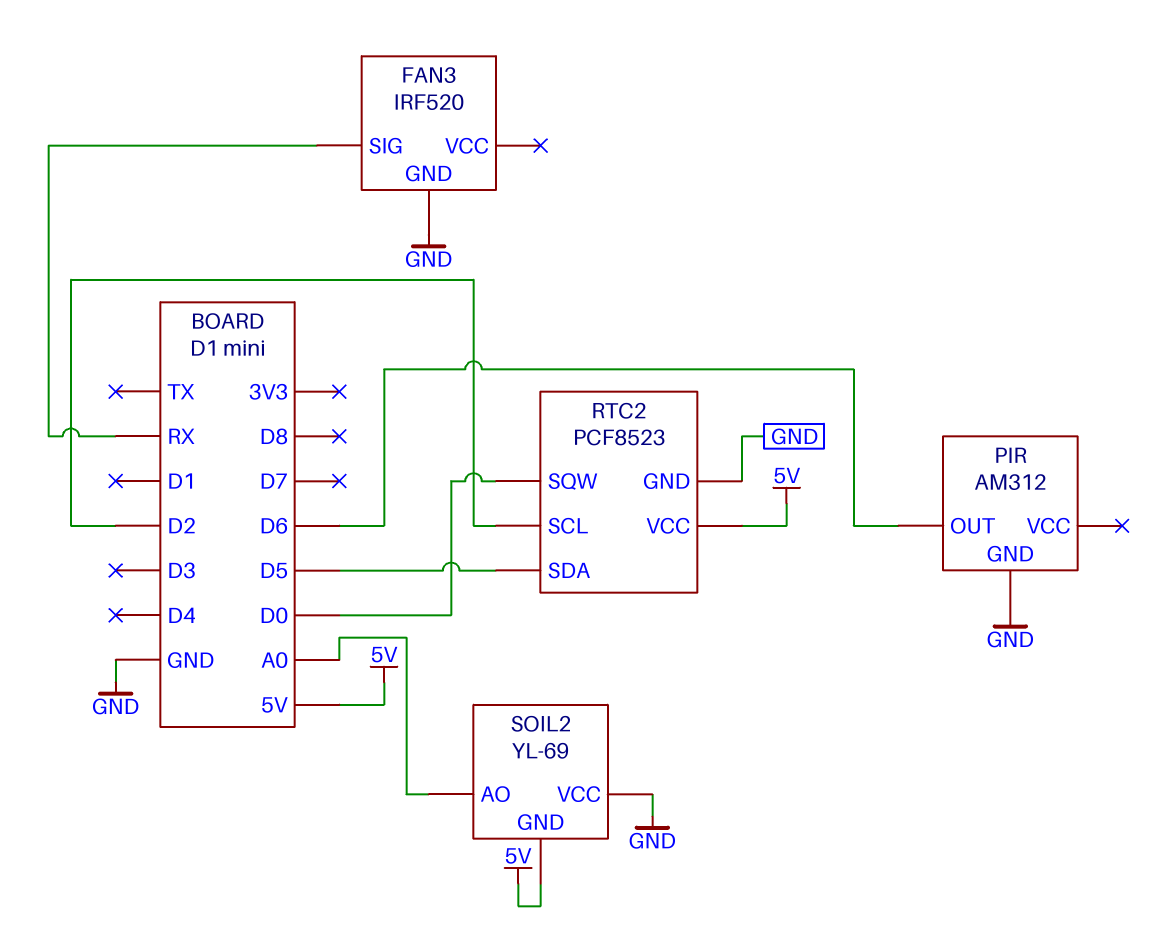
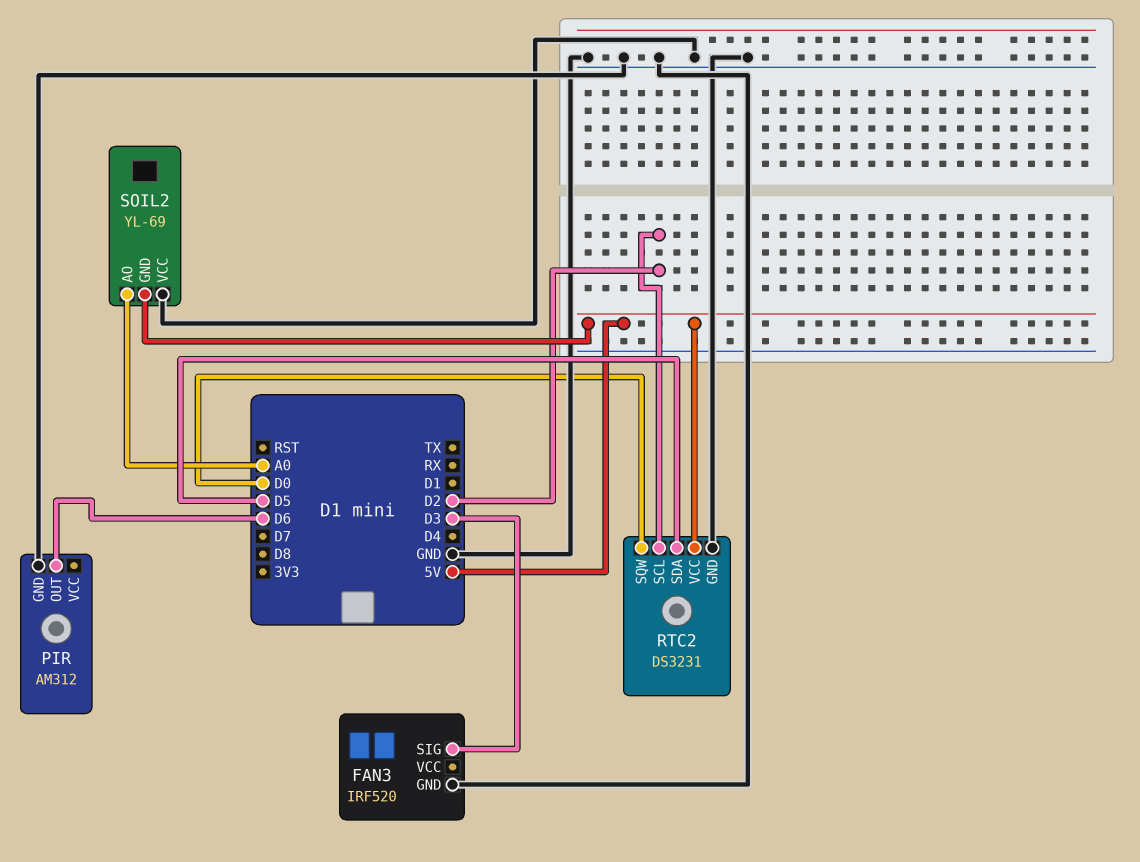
FAN3 pin SIG: RX -> D3
RTC2: PCF8523 -> DS3231

